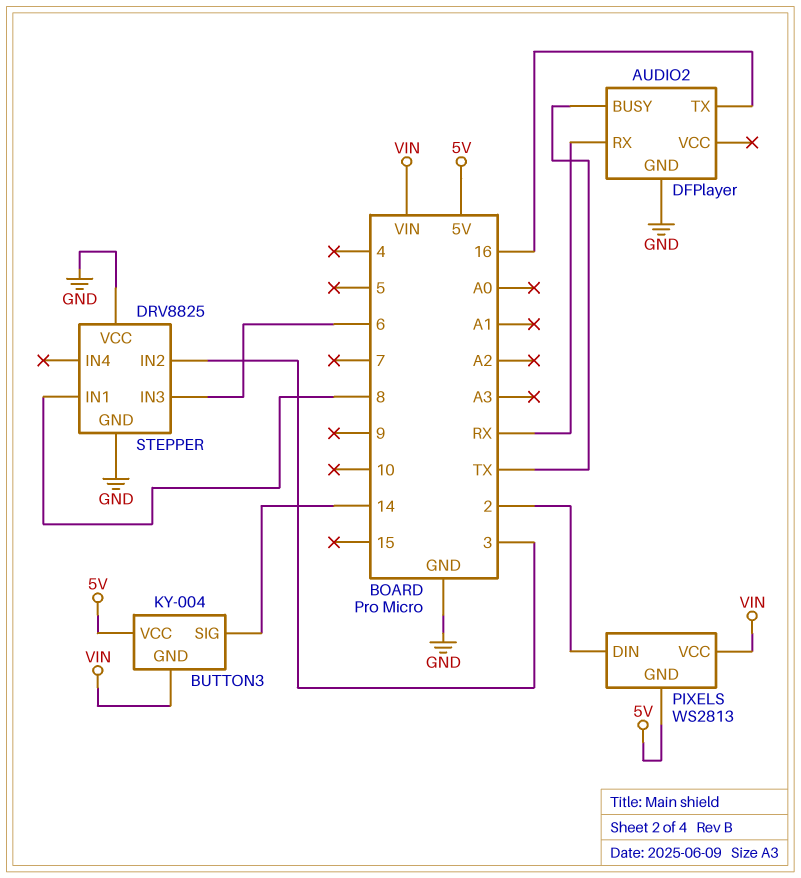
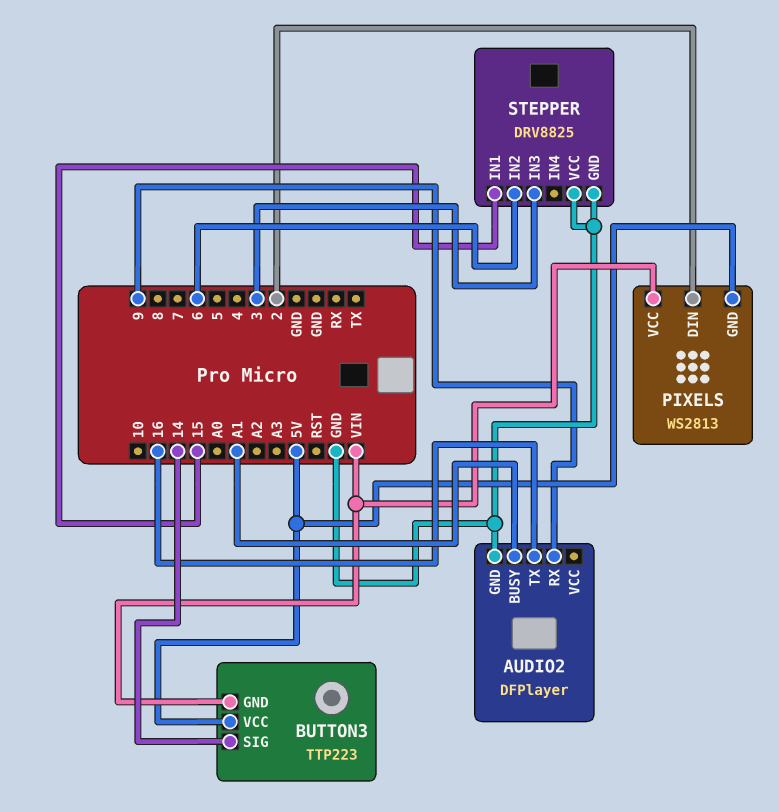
AUDIO2 pin BUSY: TX -> A1
AUDIO2 pin RX: RX -> 9
BUTTON3: KY-004 -> TTP223
STEPPER pin IN1: 8 -> 15
STEPPER pin IN2: 3 -> 6
STEPPER pin IN3: 6 -> 3

